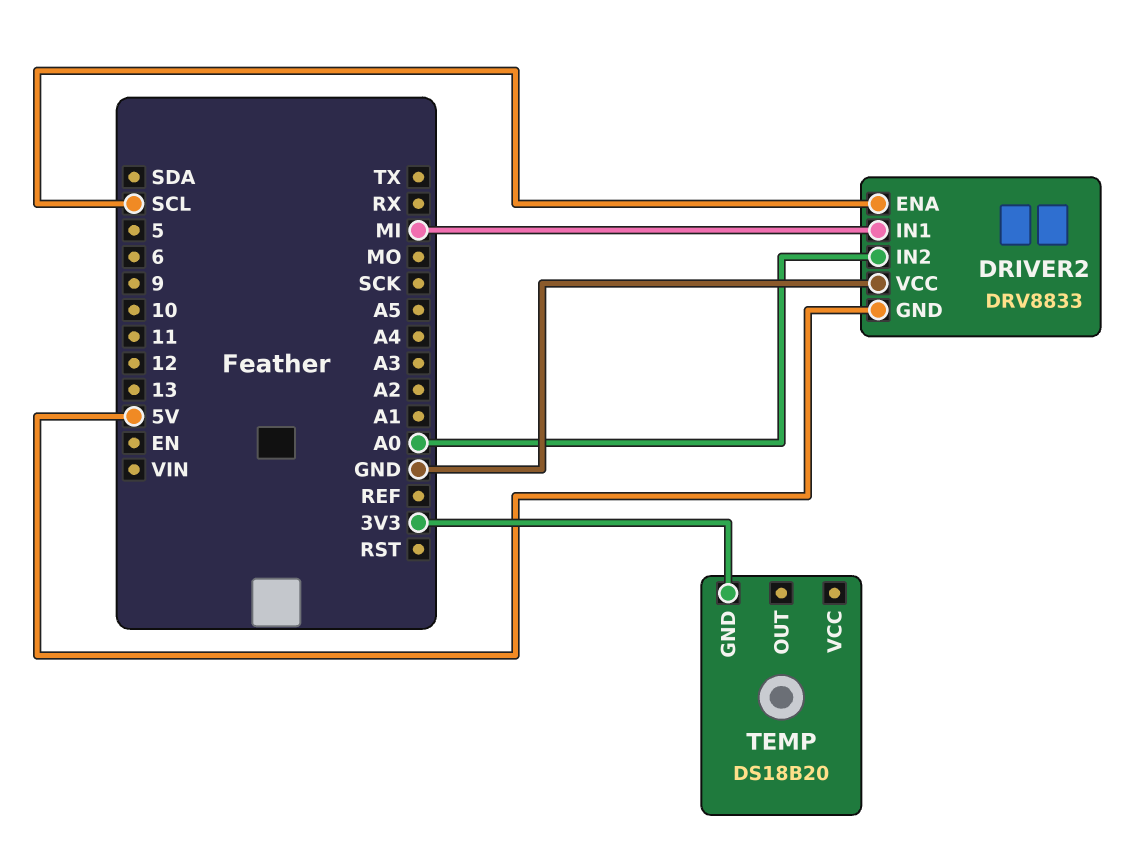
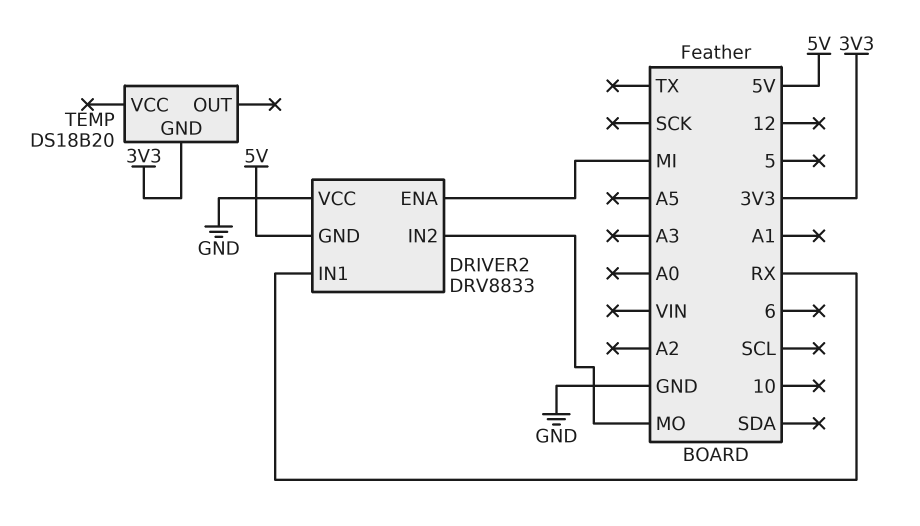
DRIVER2 pin ENA: SCL -> MI
DRIVER2 pin IN1: MI -> RX
DRIVER2 pin IN2: A0 -> MO

